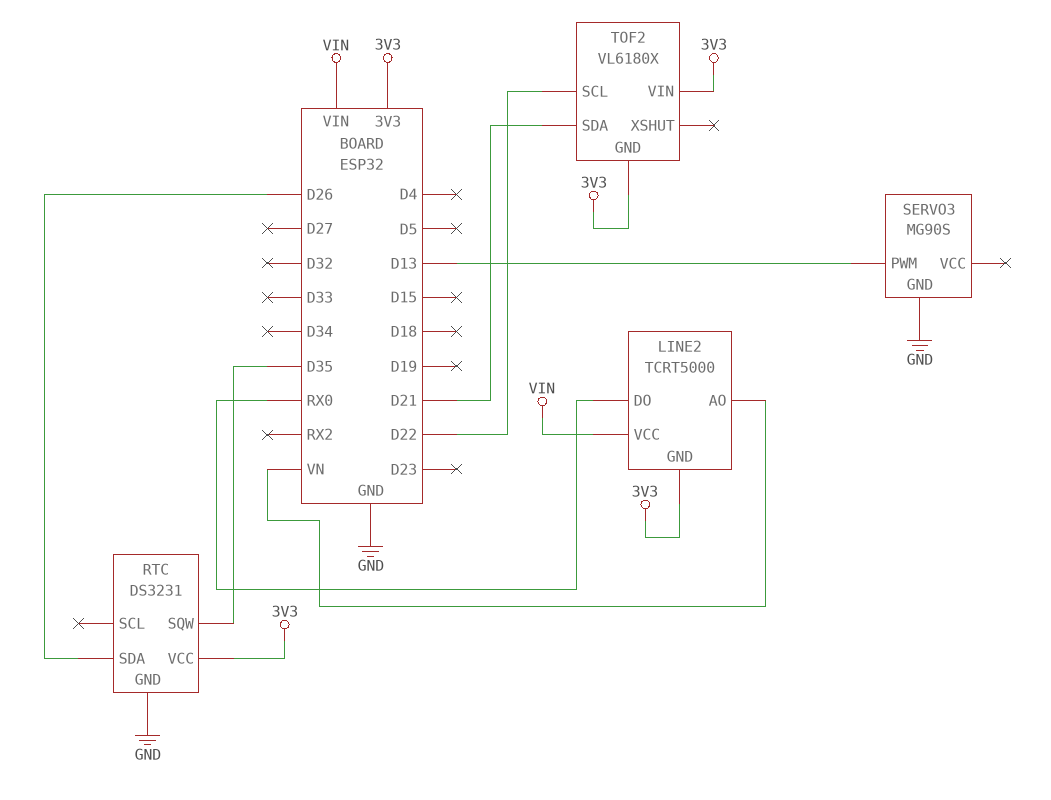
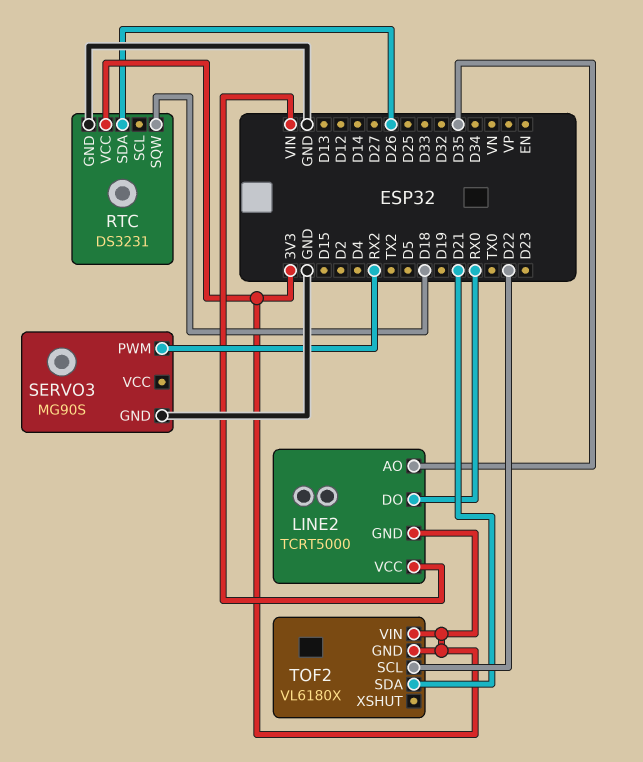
LINE2 pin AO: VN -> D35
RTC pin SQW: D35 -> D18
SERVO3 pin PWM: D13 -> RX2

